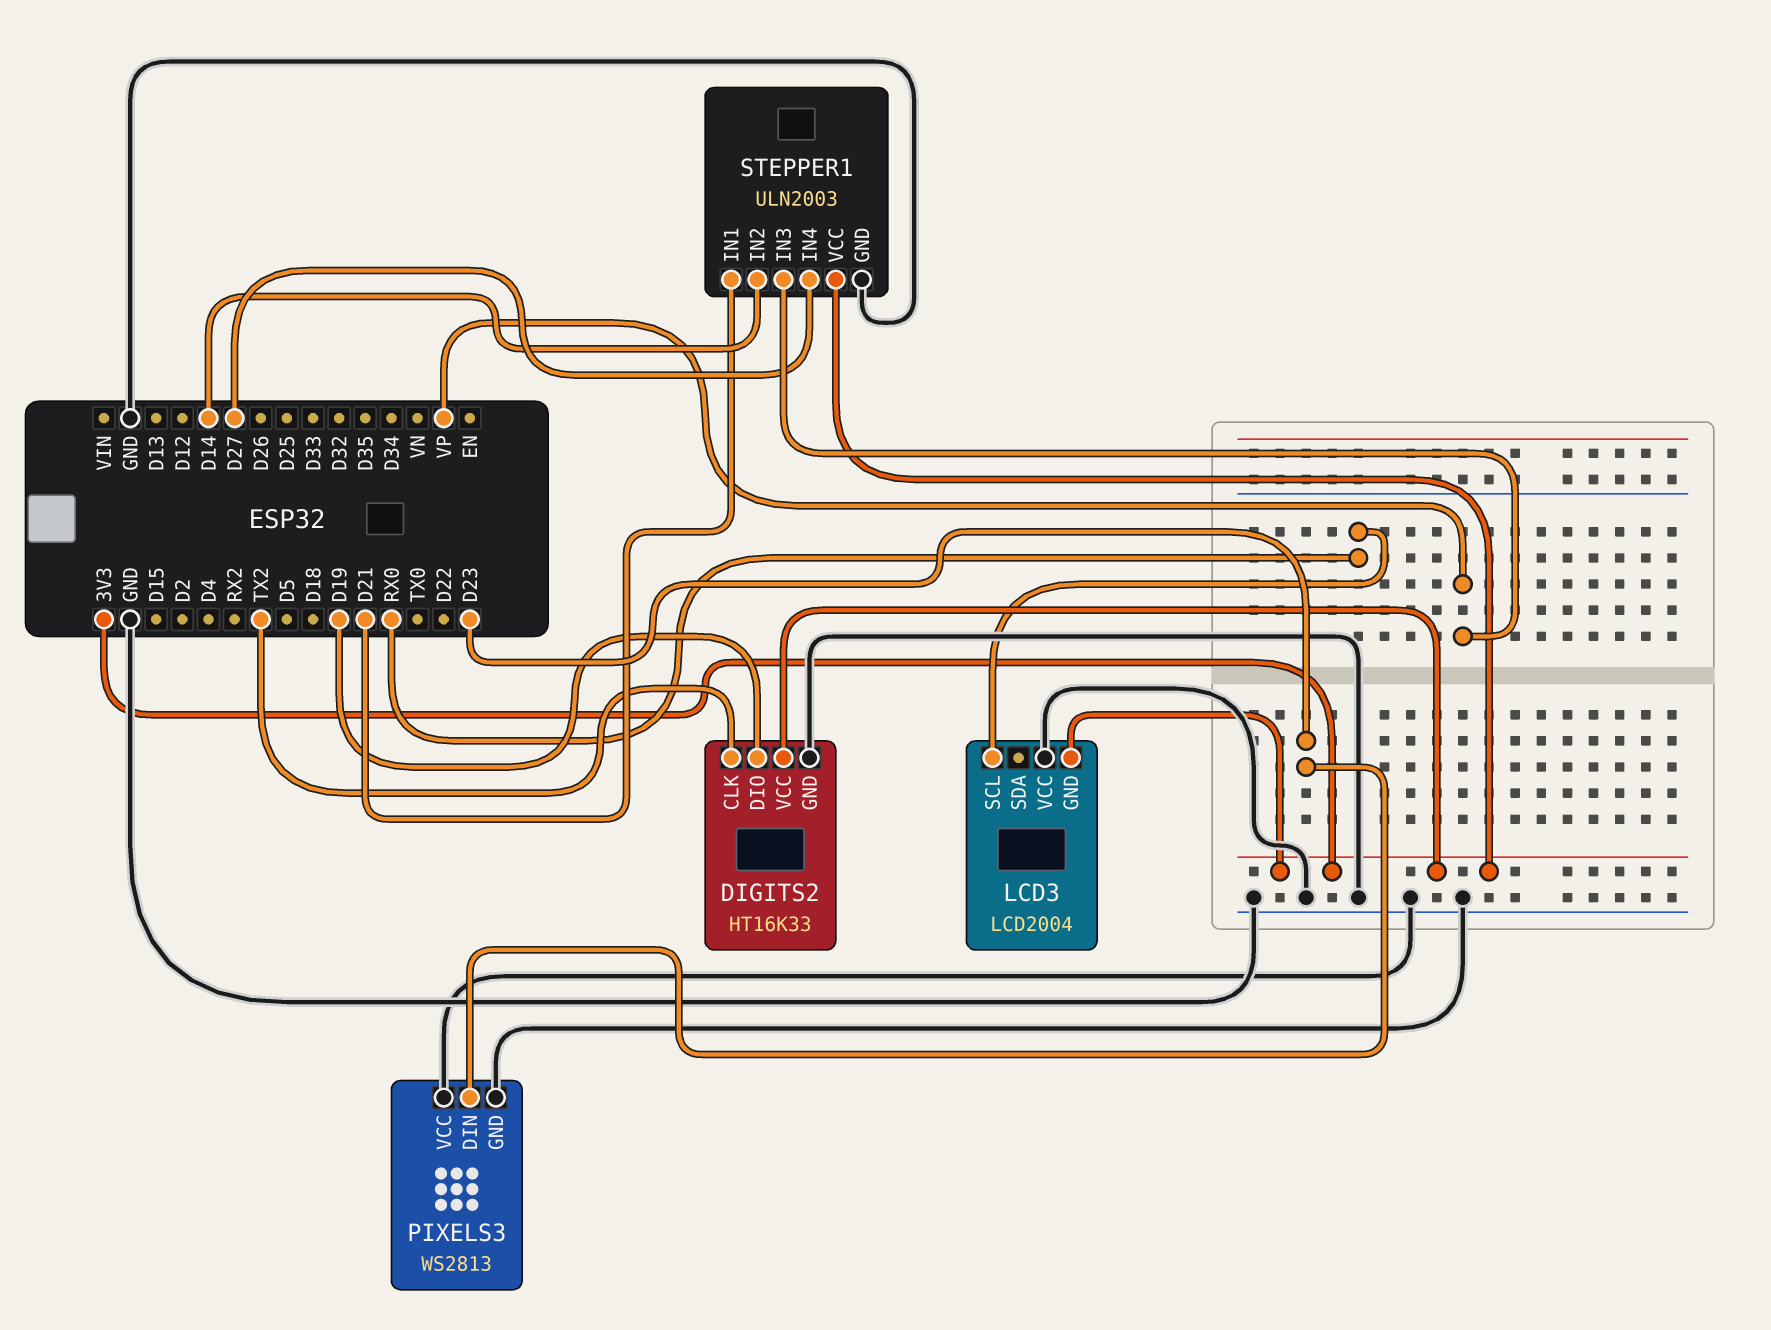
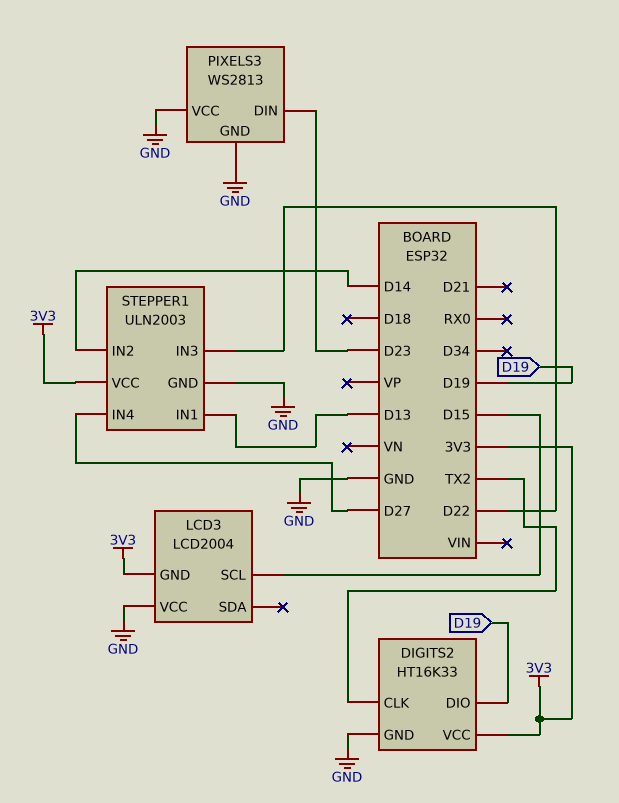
LCD3 pin SCL: RX0 -> D15
STEPPER1 pin IN1: D21 -> D13
STEPPER1 pin IN3: VP -> D22

